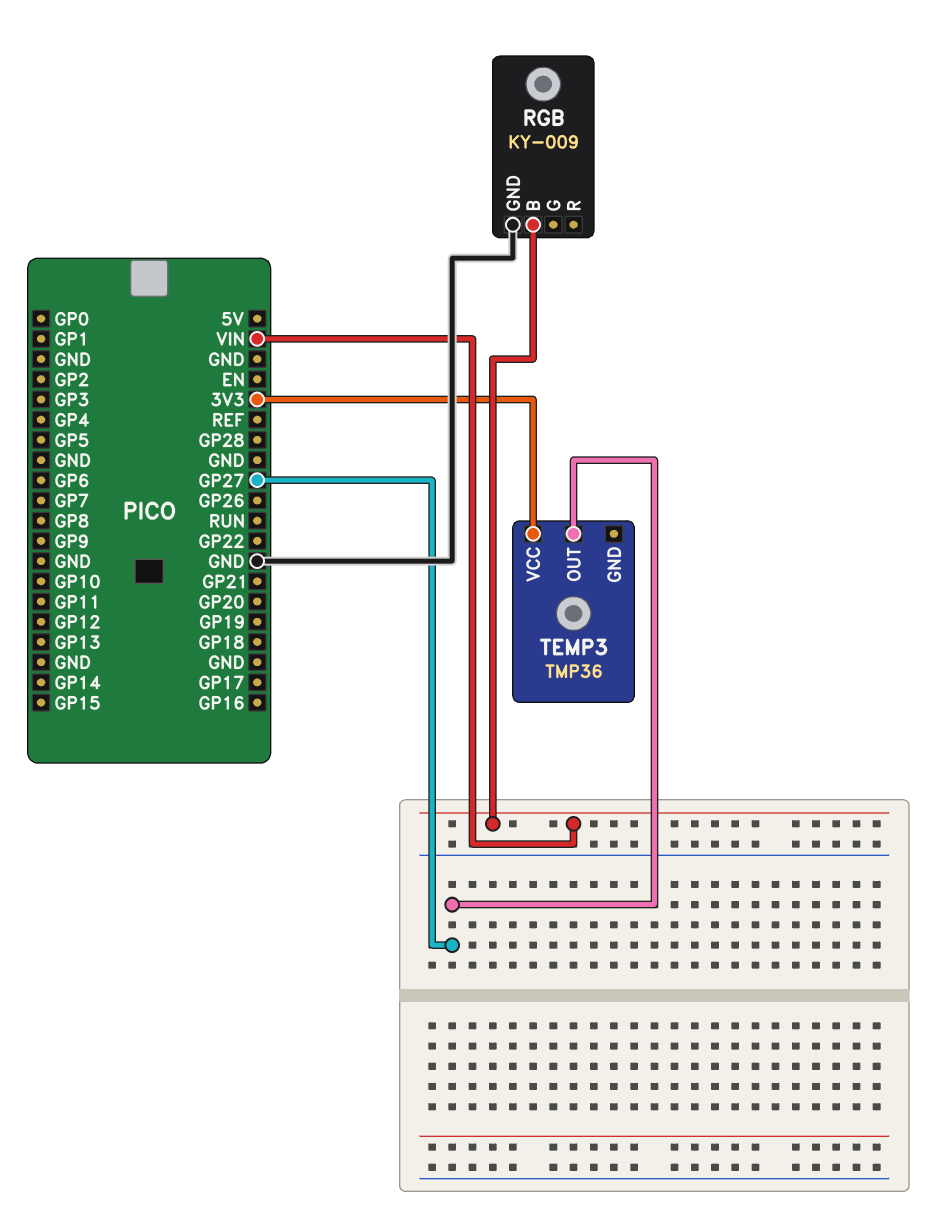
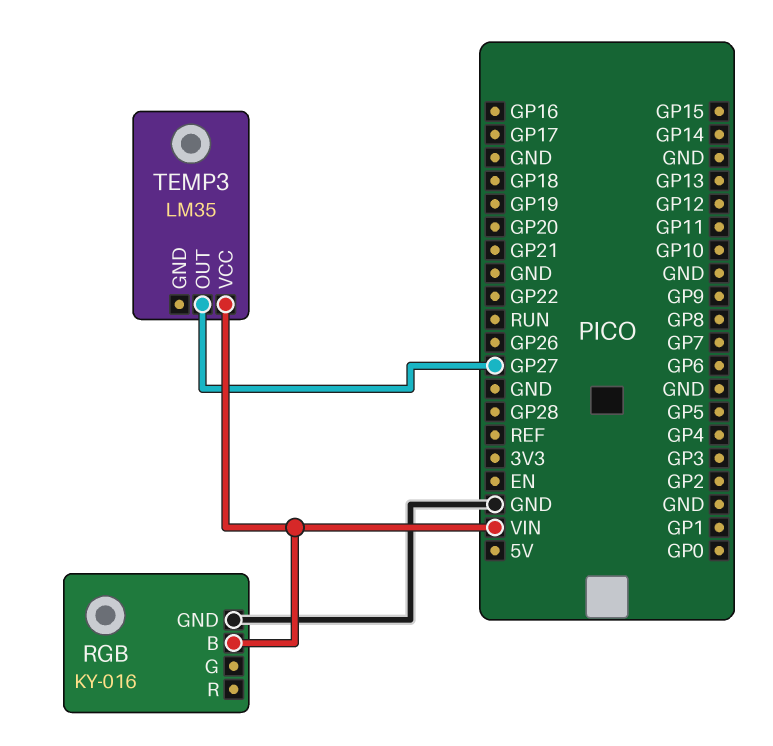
RGB: KY-009 -> KY-016
TEMP3: TMP36 -> LM35
TEMP3 pin VCC: 3V3 -> VIN

